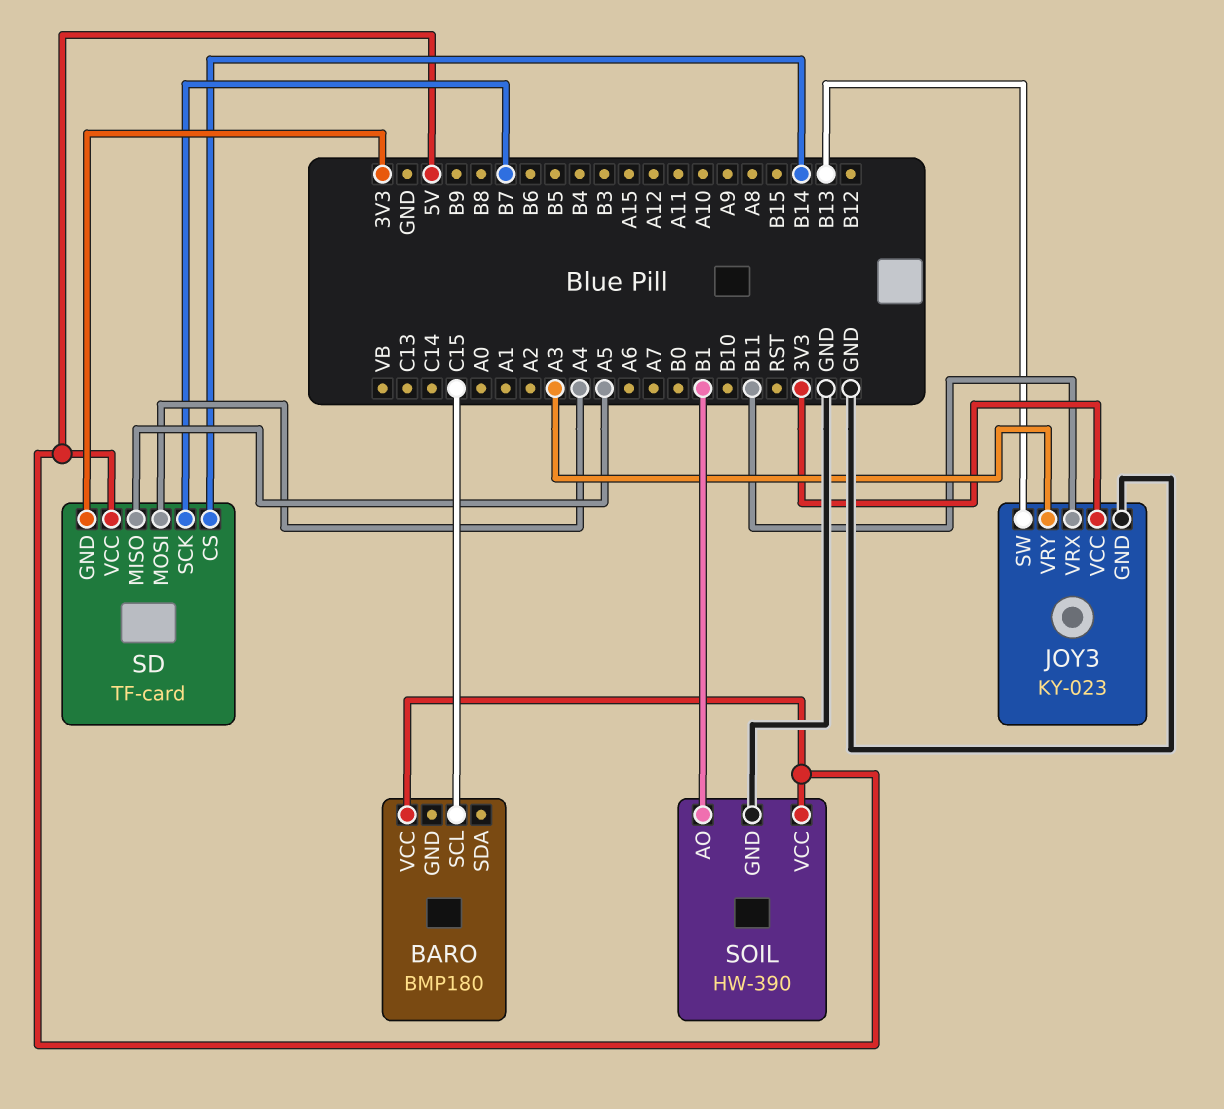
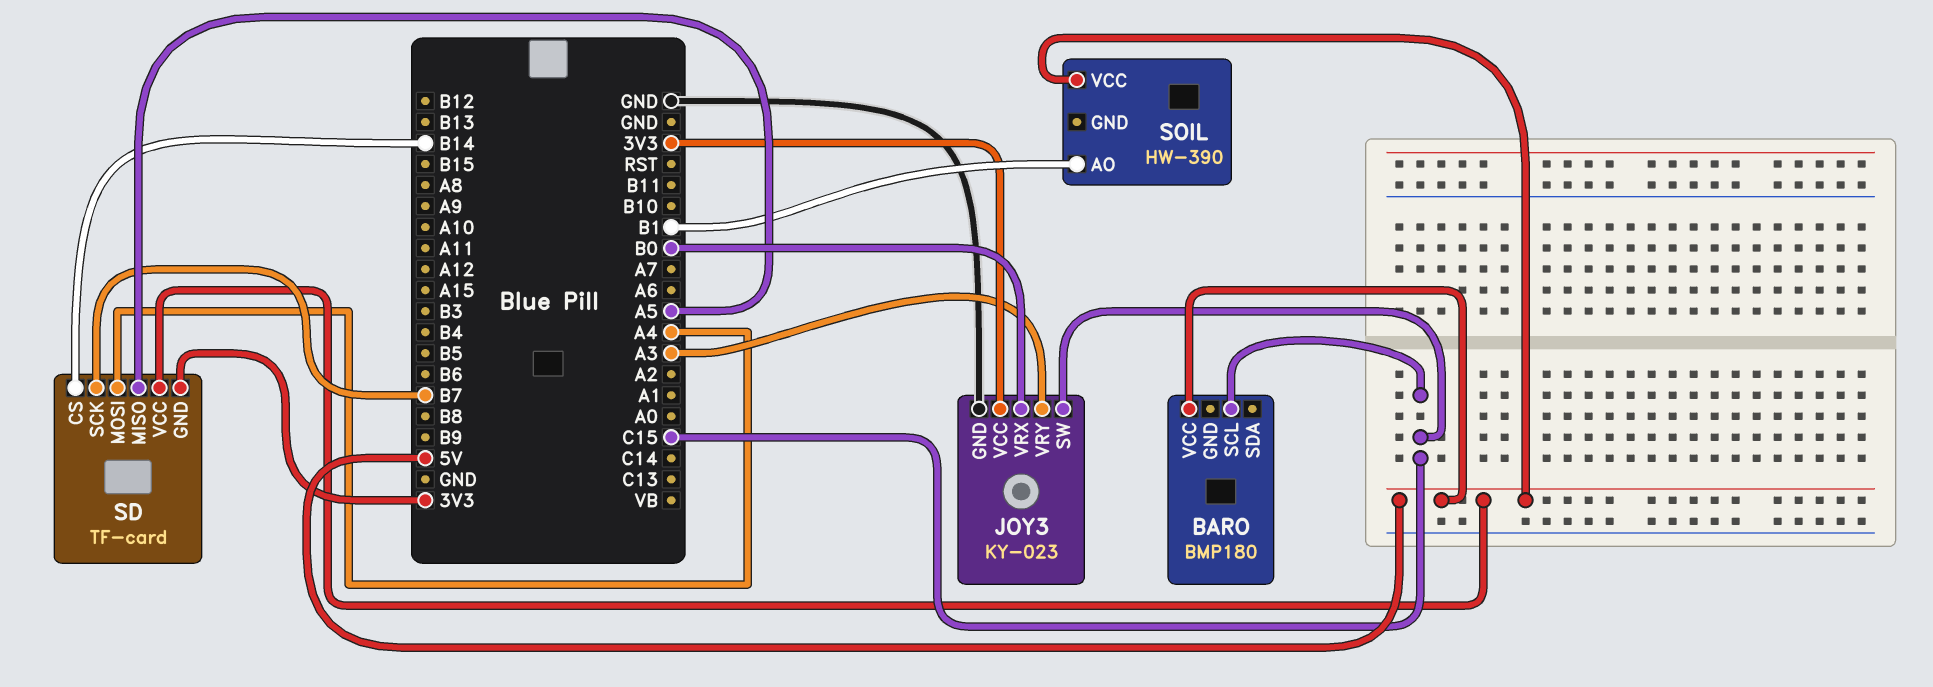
JOY3 pin SW: B13 -> C15
JOY3 pin VRX: B11 -> B0
SOIL pin GND: GND -> none

